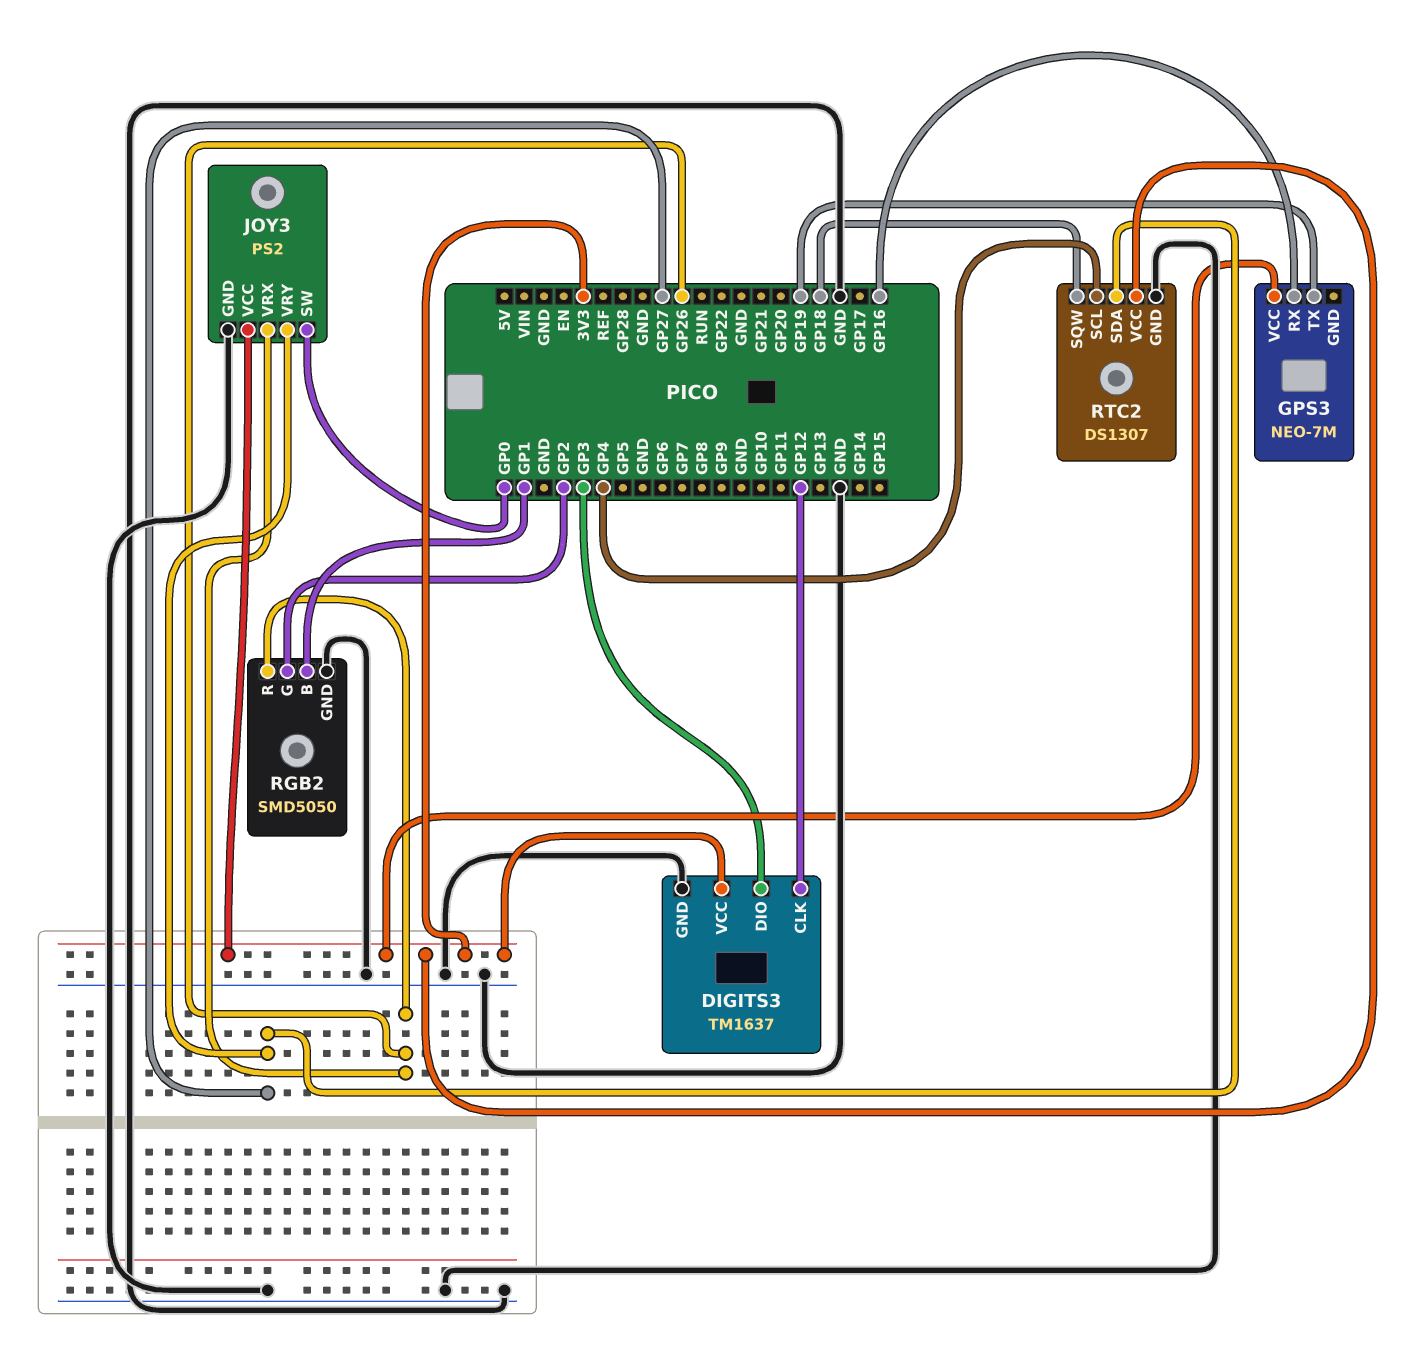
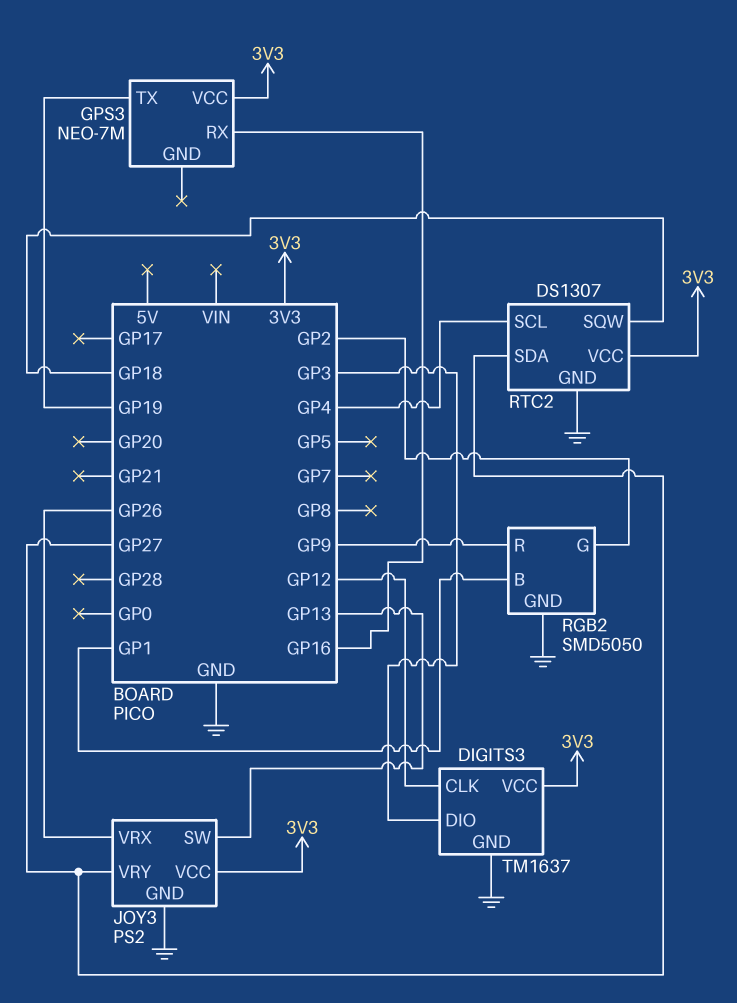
JOY3 pin SW: GP0 -> GP13
RGB2 pin R: GP26 -> GP9

